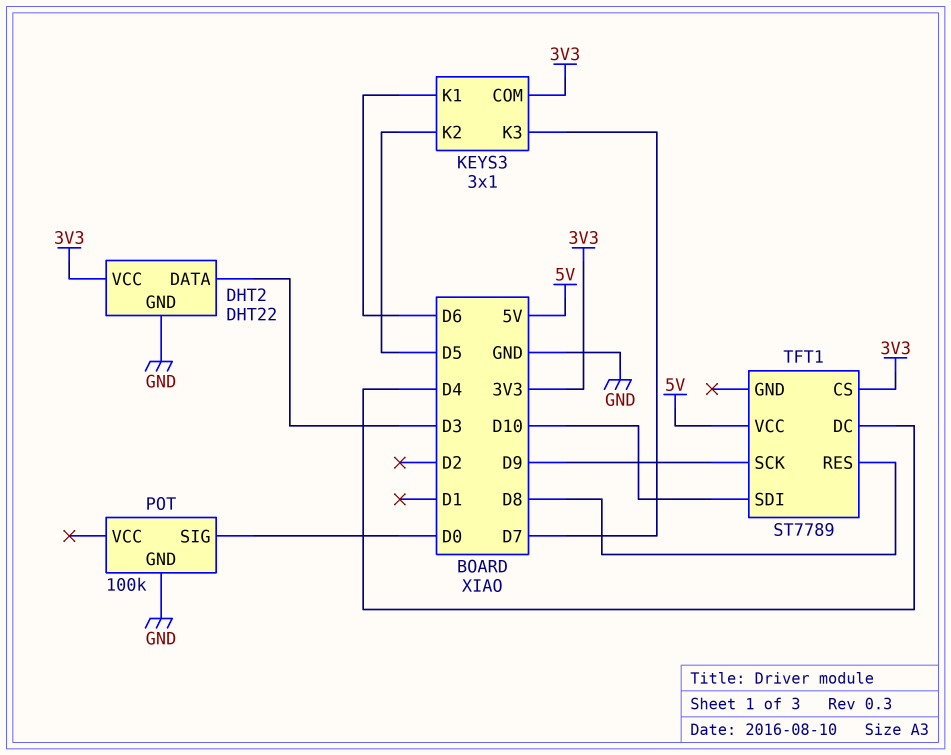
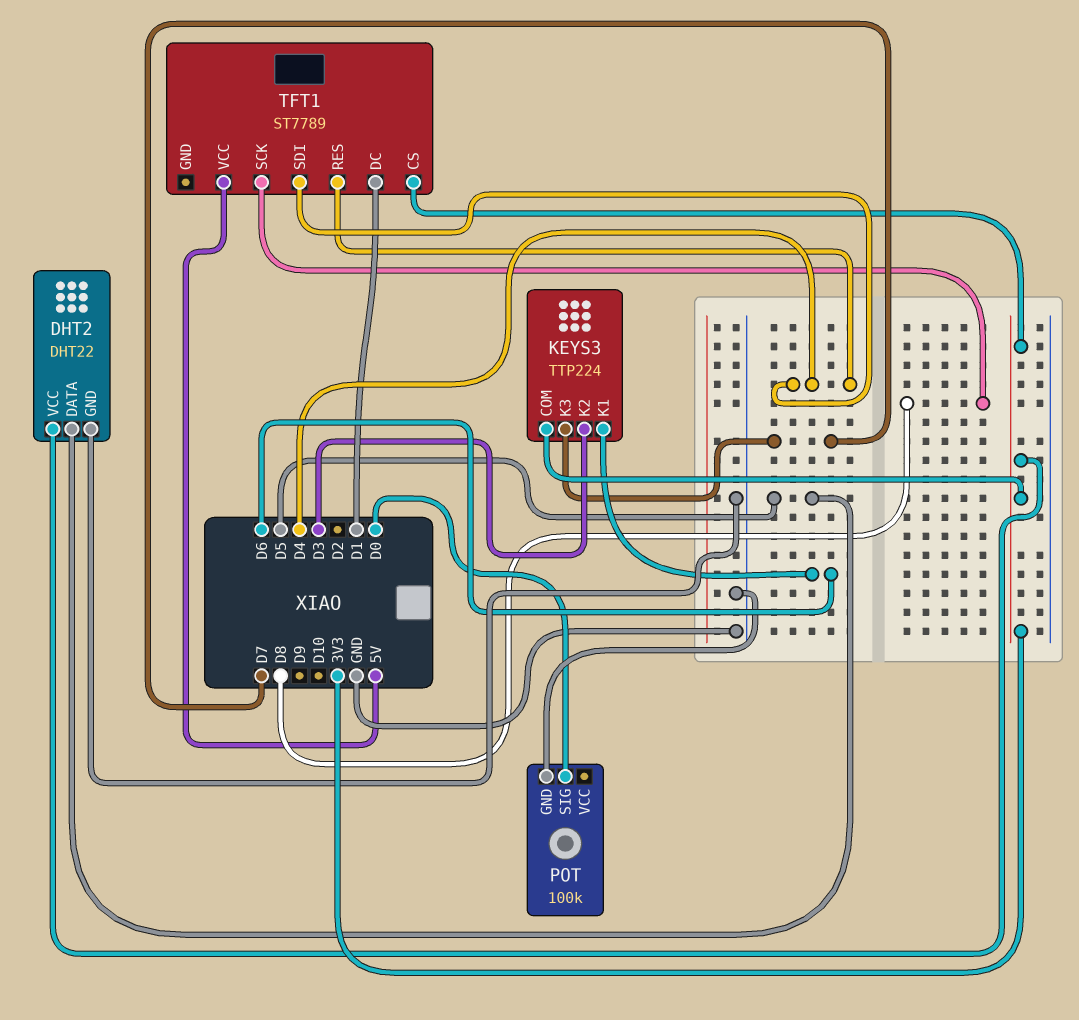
DHT2 pin DATA: D3 -> D5
KEYS3: 3x1 -> TTP224
KEYS3 pin K2: D5 -> D3
TFT1 pin DC: D4 -> D1
TFT1 pin RES: D8 -> D4
TFT1 pin SCK: D9 -> D8
TFT1 pin SDI: D10 -> D4

